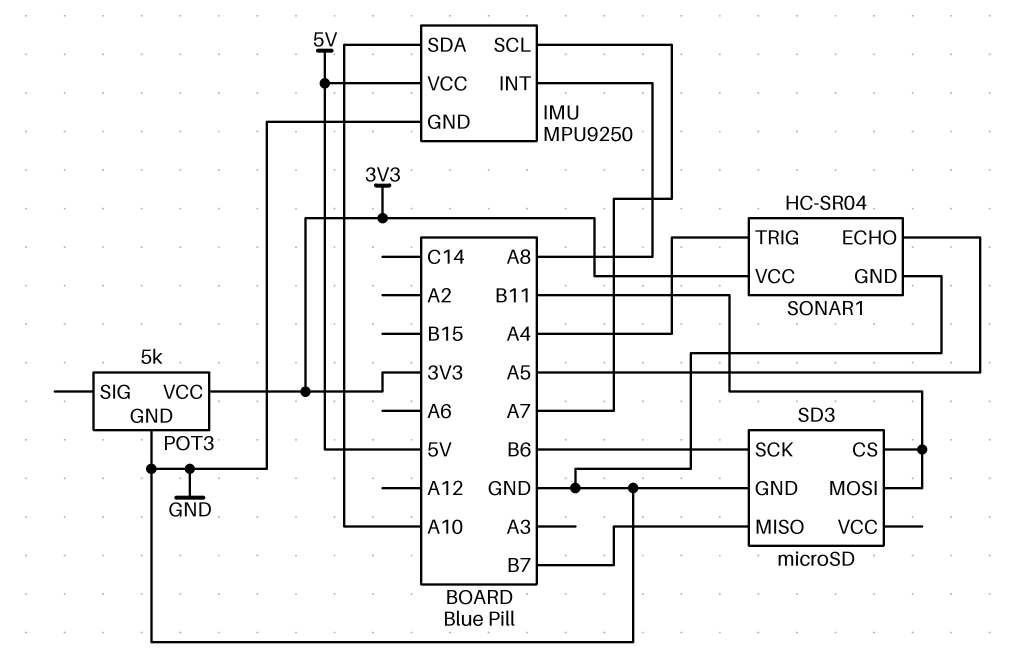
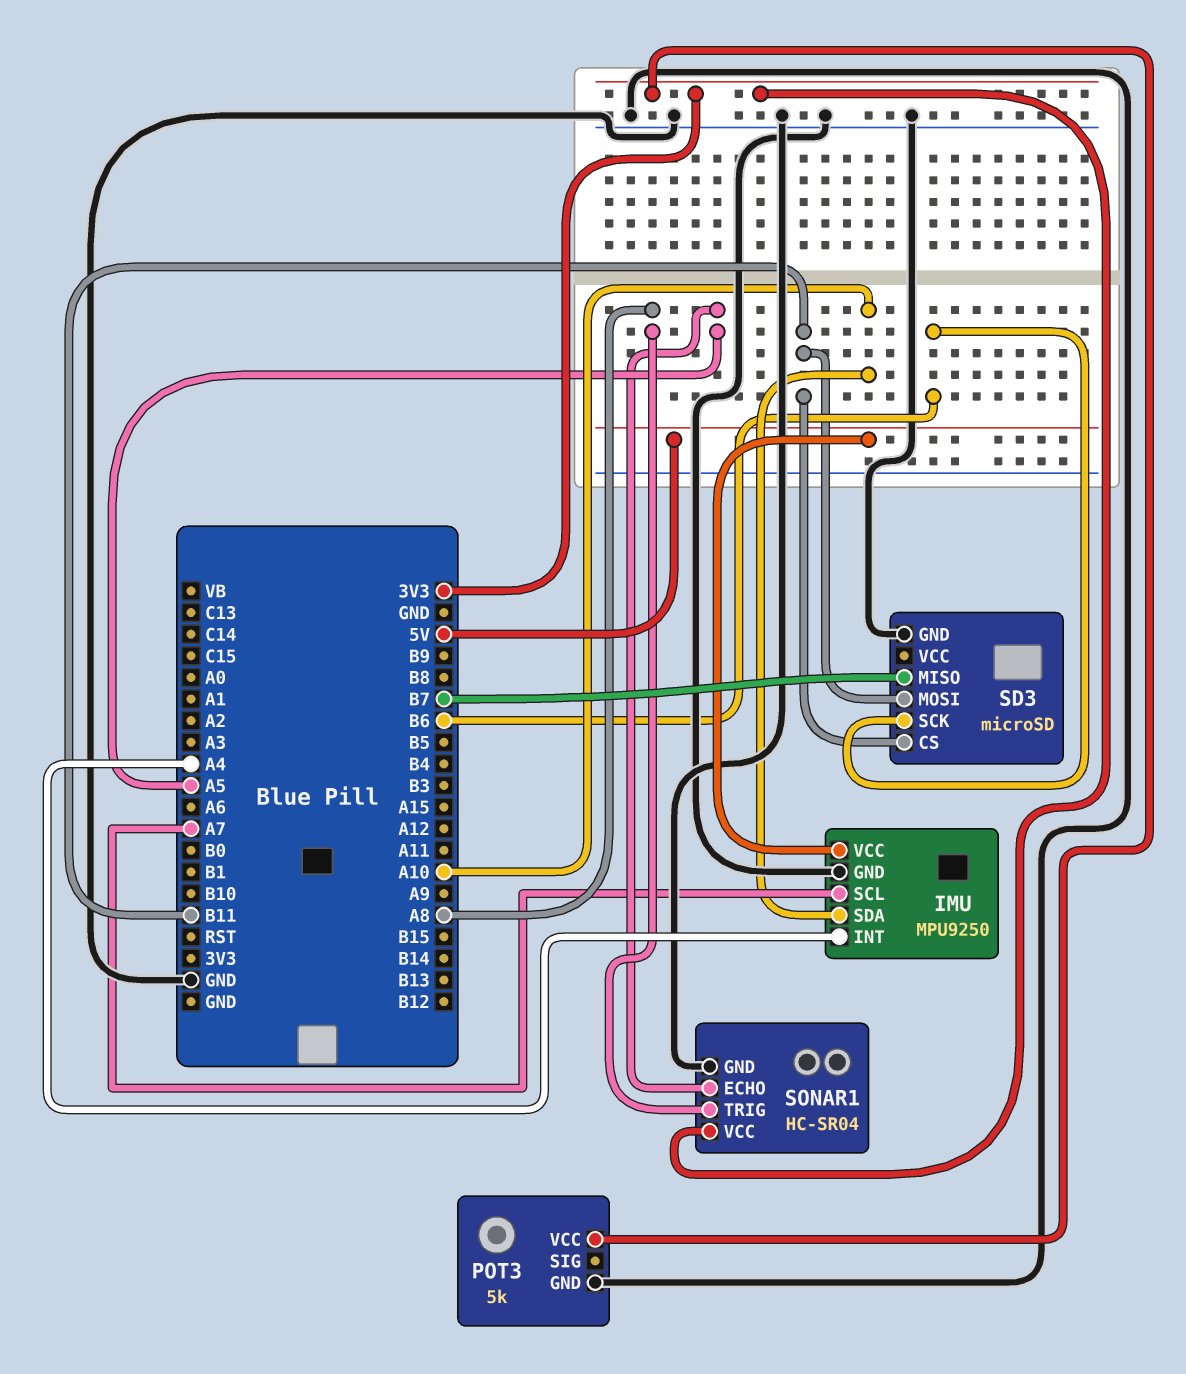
IMU pin INT: A8 -> A4
SONAR1 pin TRIG: A4 -> A8

